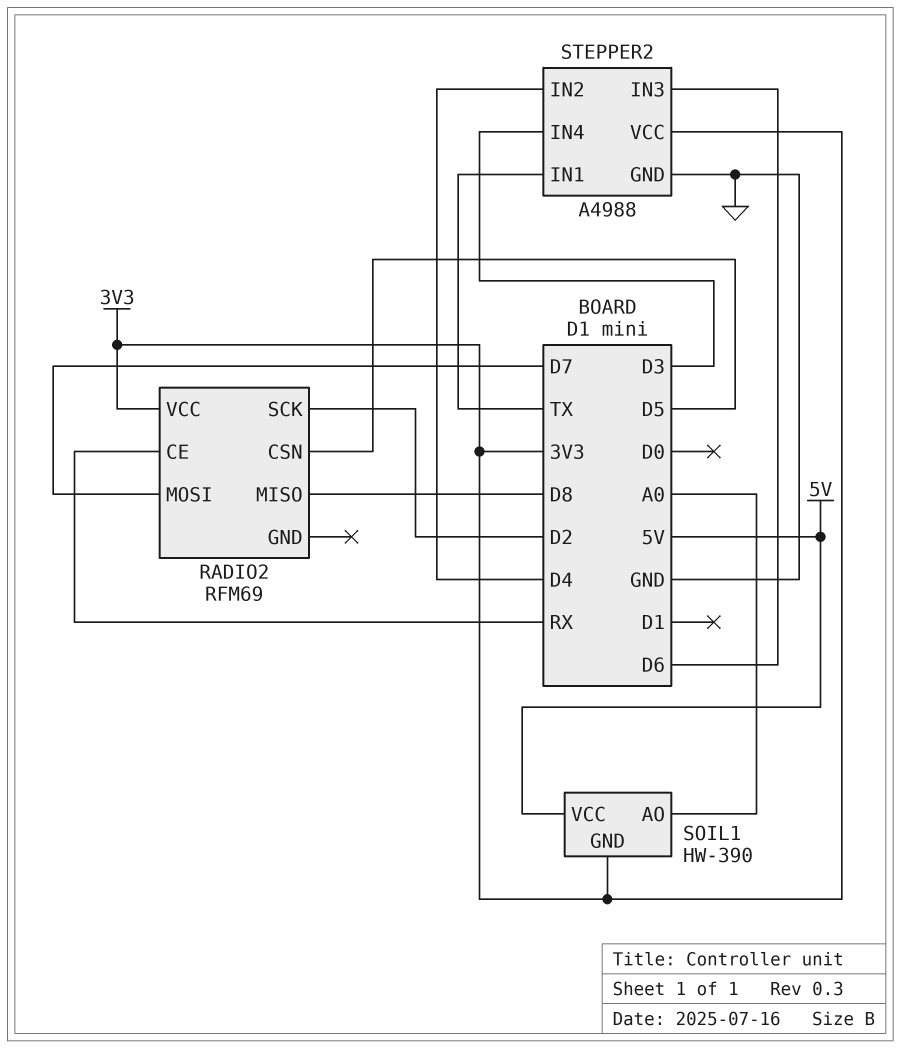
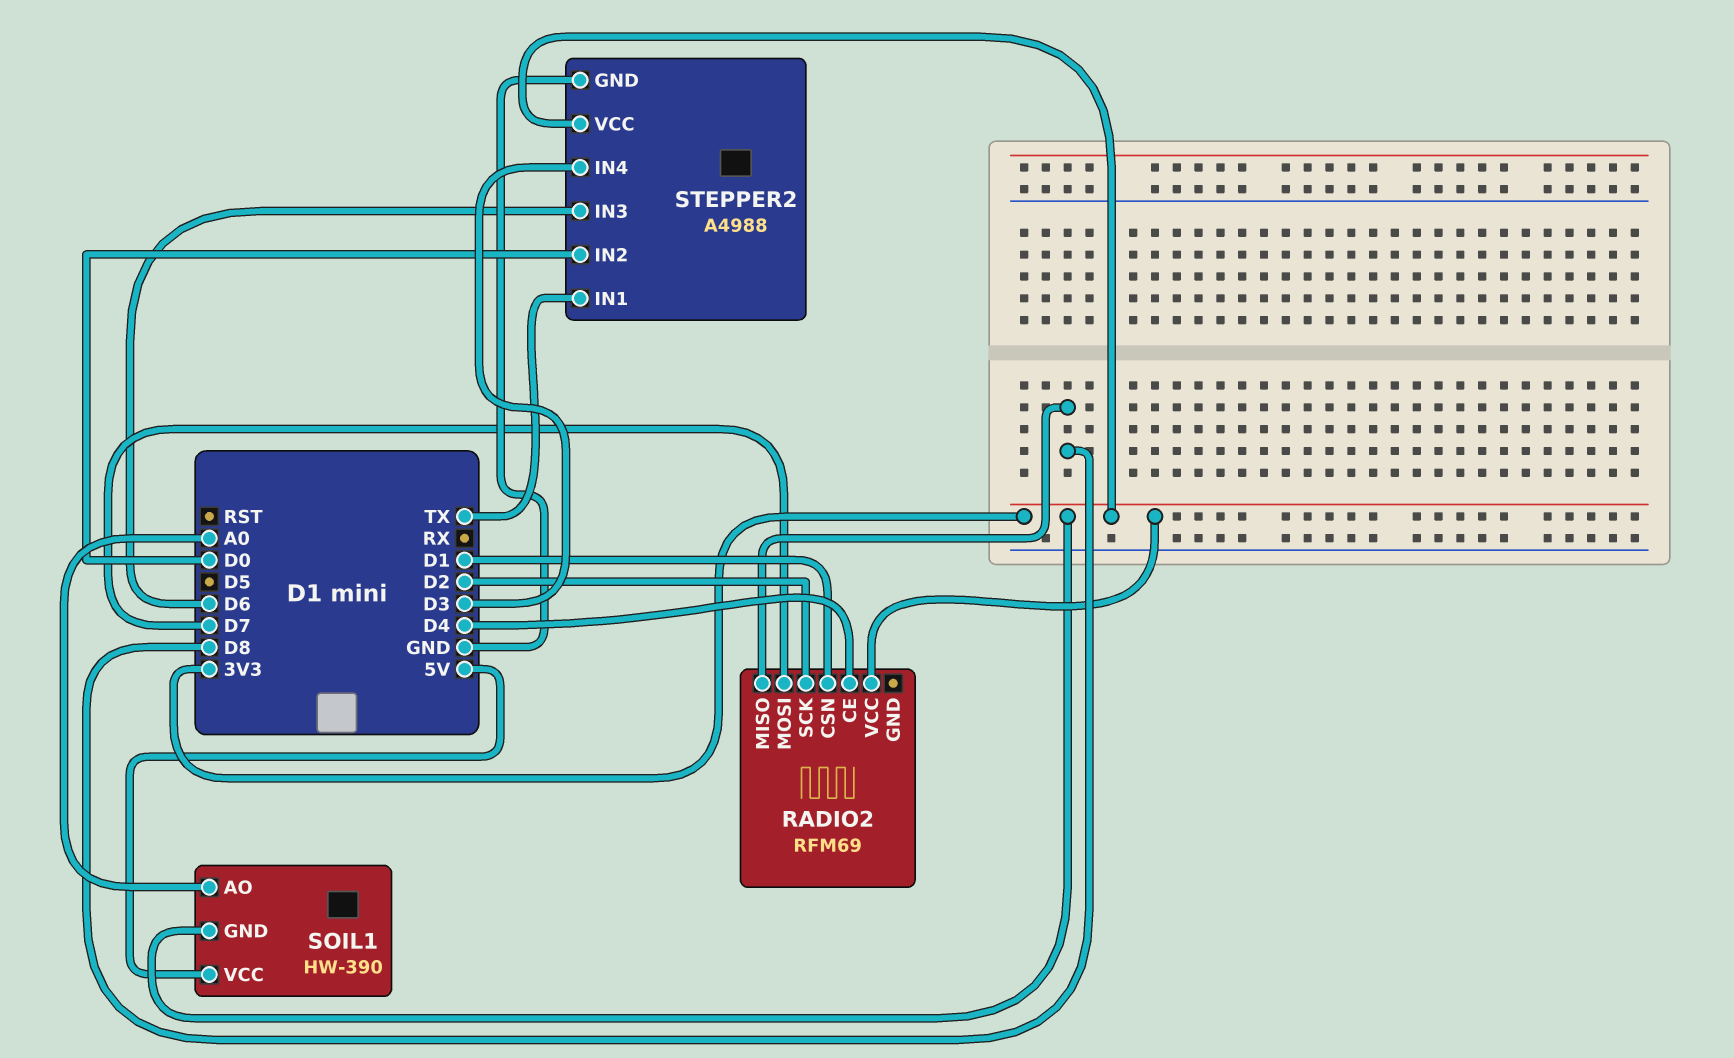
RADIO2 pin CE: RX -> D4
RADIO2 pin CSN: D5 -> D1
STEPPER2 pin IN2: D4 -> D0

